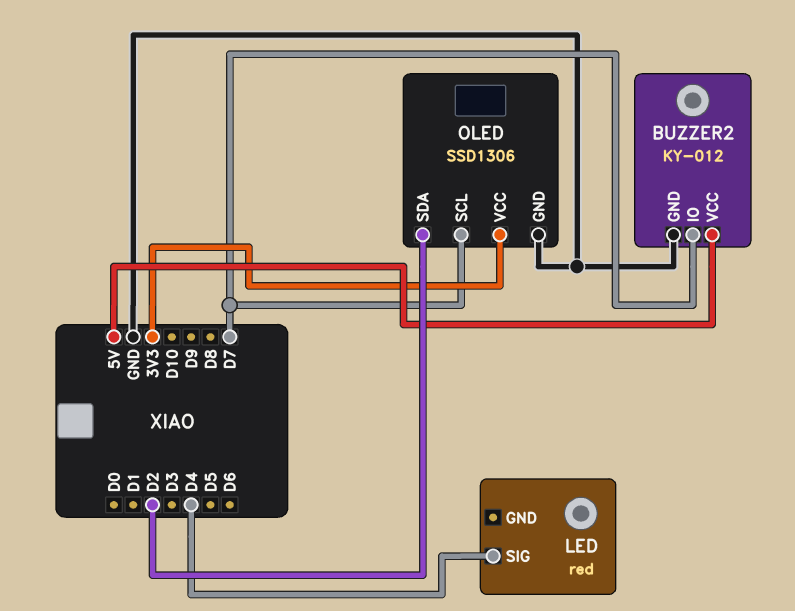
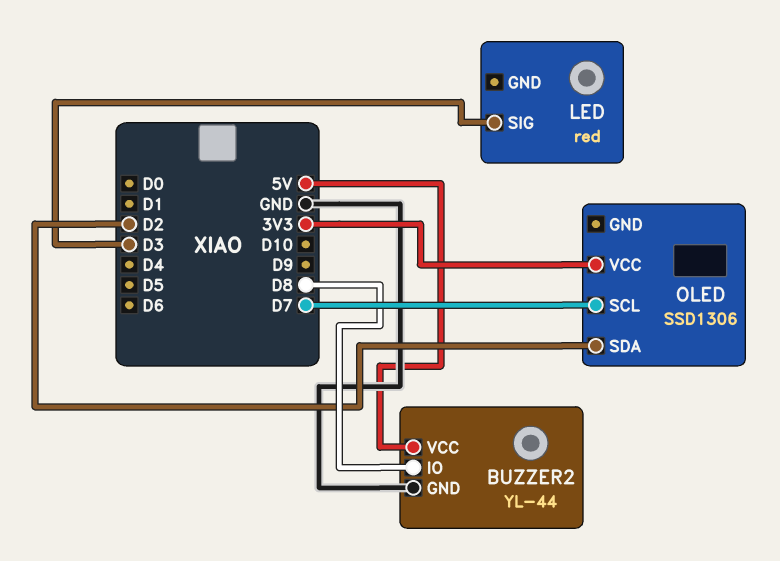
BUZZER2: KY-012 -> YL-44
BUZZER2 pin IO: D7 -> D8
LED pin SIG: D4 -> D3
OLED pin GND: GND -> none

